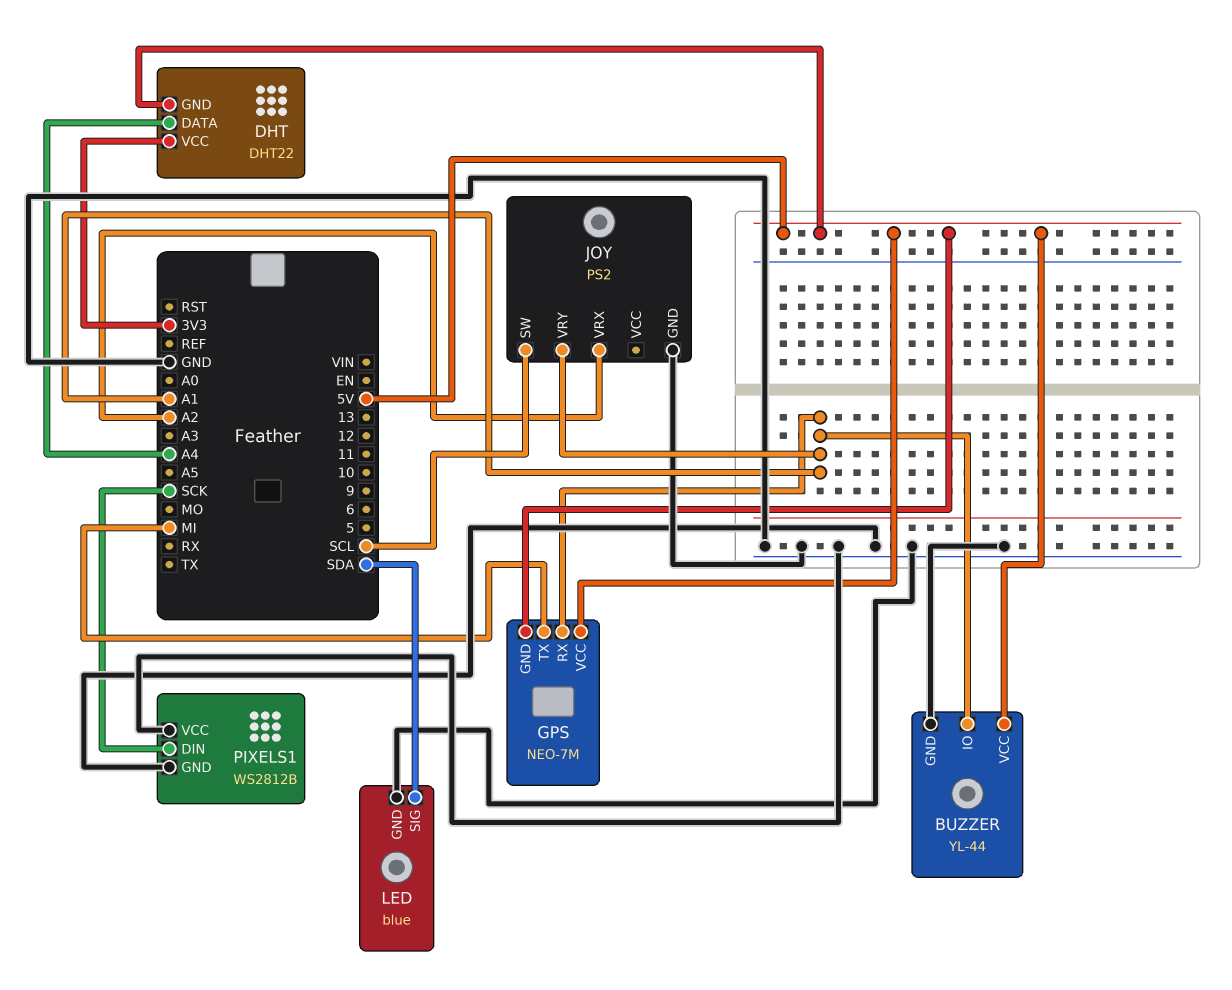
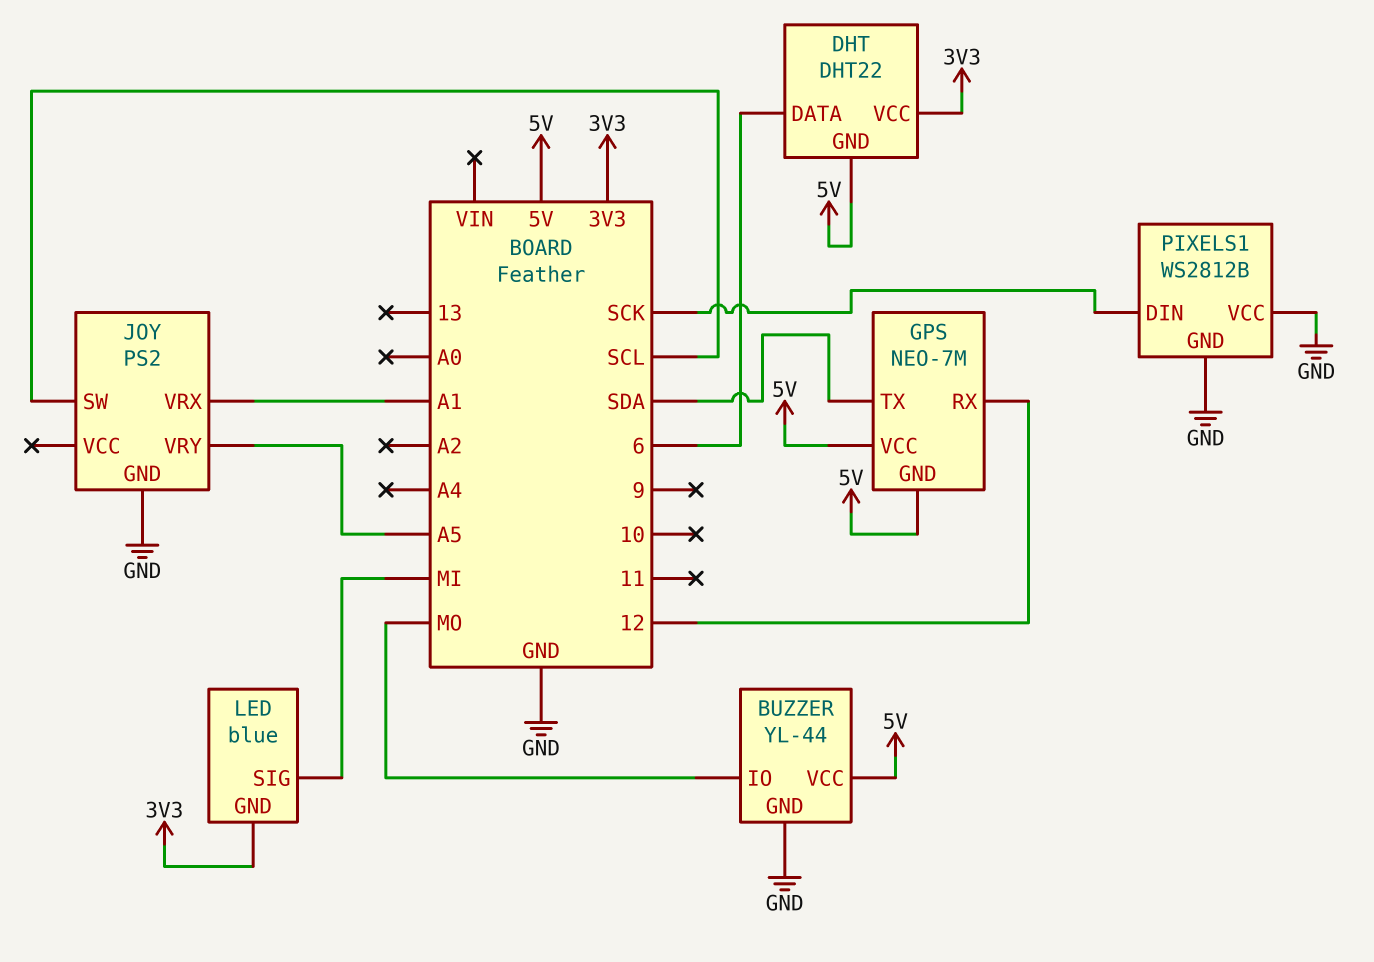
BUZZER pin IO: A1 -> MO
DHT pin DATA: A4 -> 6
GPS pin RX: A1 -> 12
GPS pin TX: MI -> SDA
JOY pin VRX: A2 -> A1
JOY pin VRY: A1 -> A5
LED pin GND: GND -> 3V3
LED pin SIG: SDA -> MI

